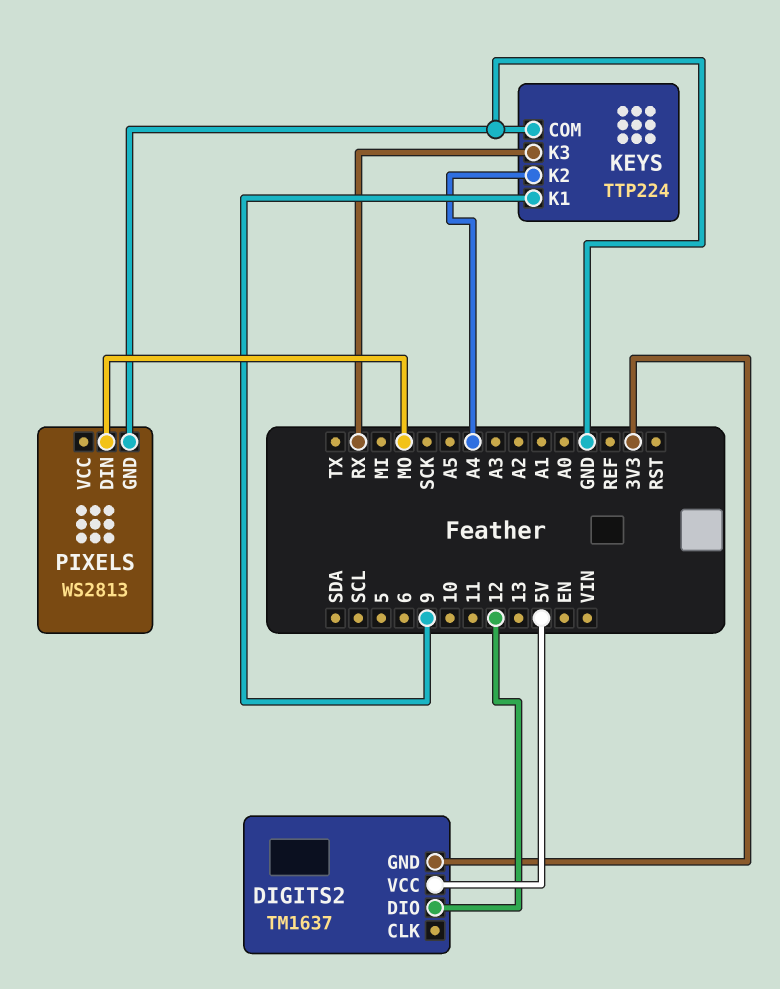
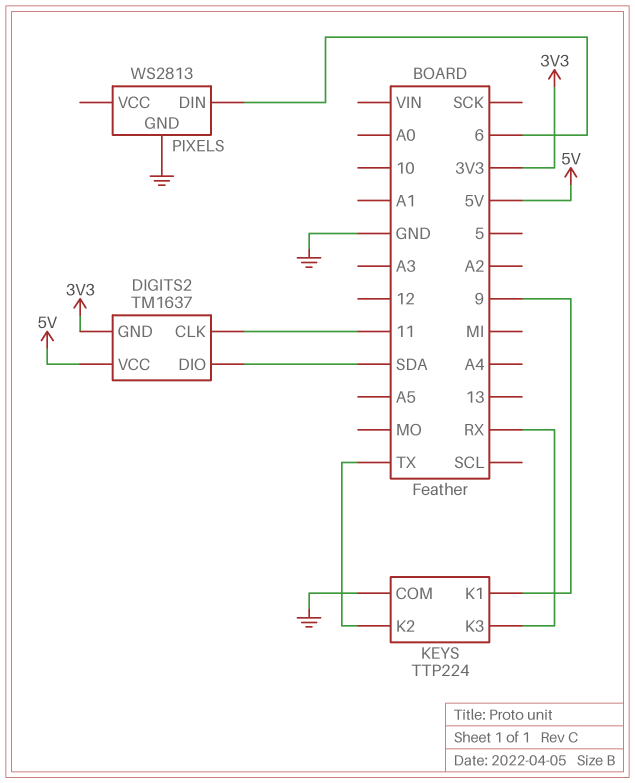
DIGITS2 pin CLK: none -> 11
DIGITS2 pin DIO: 12 -> SDA
KEYS pin K2: A4 -> TX
PIXELS pin DIN: MO -> 6

